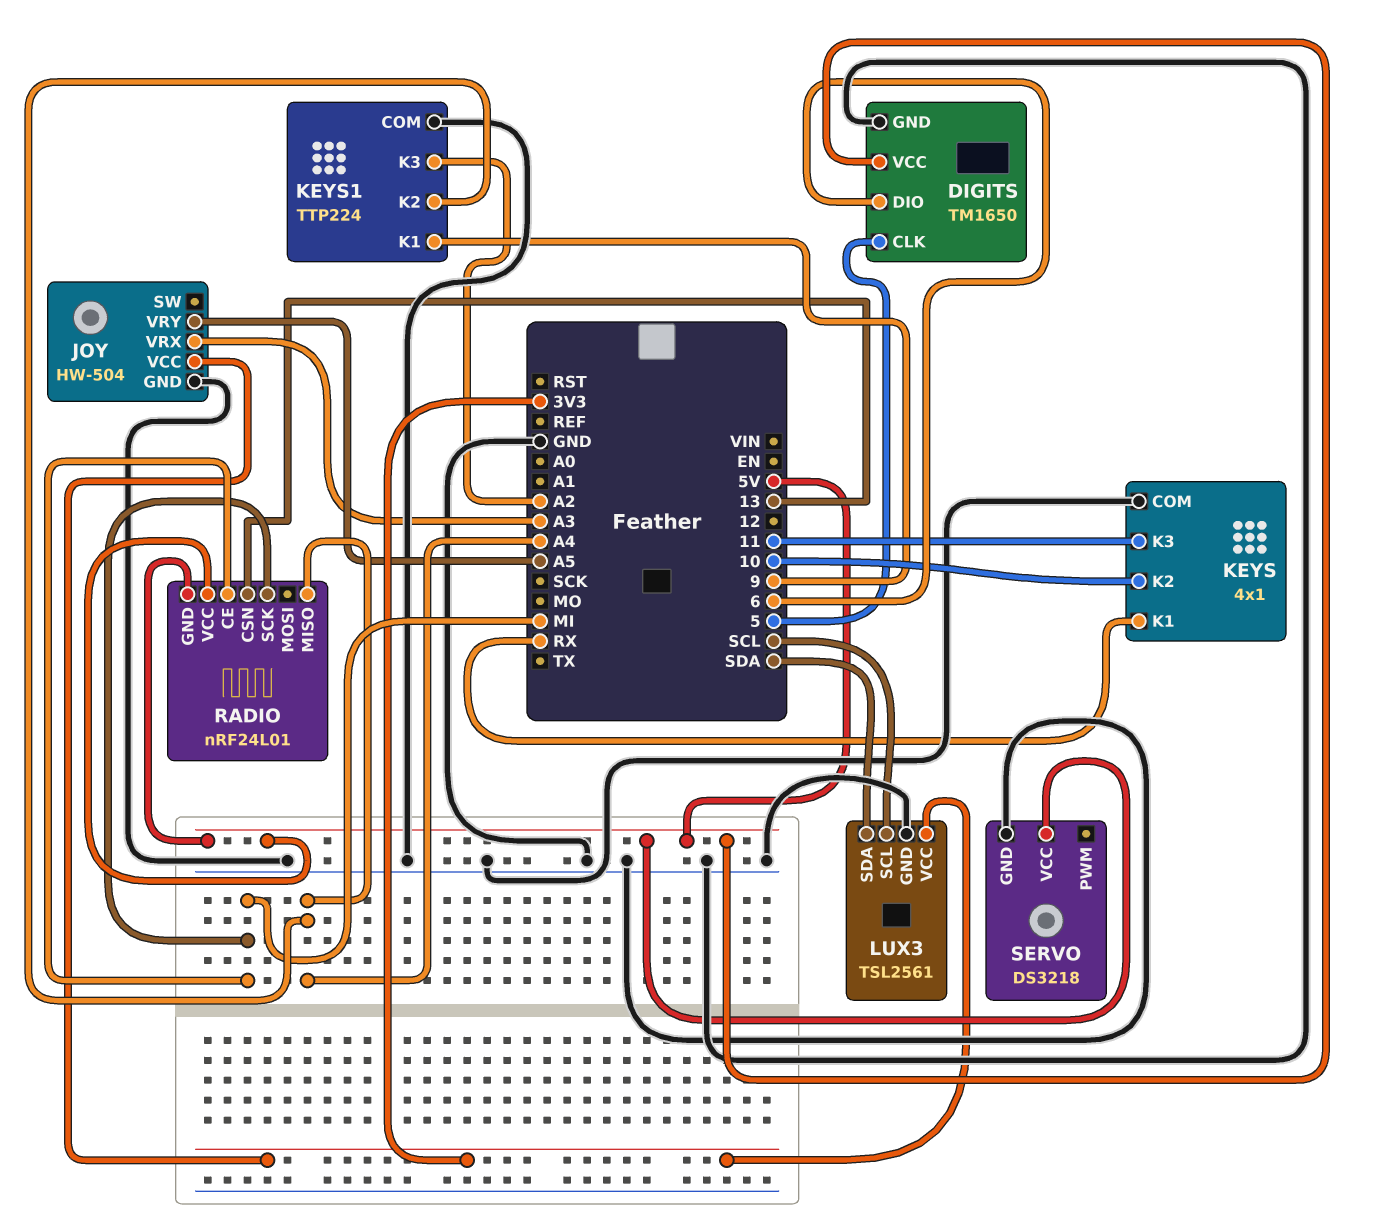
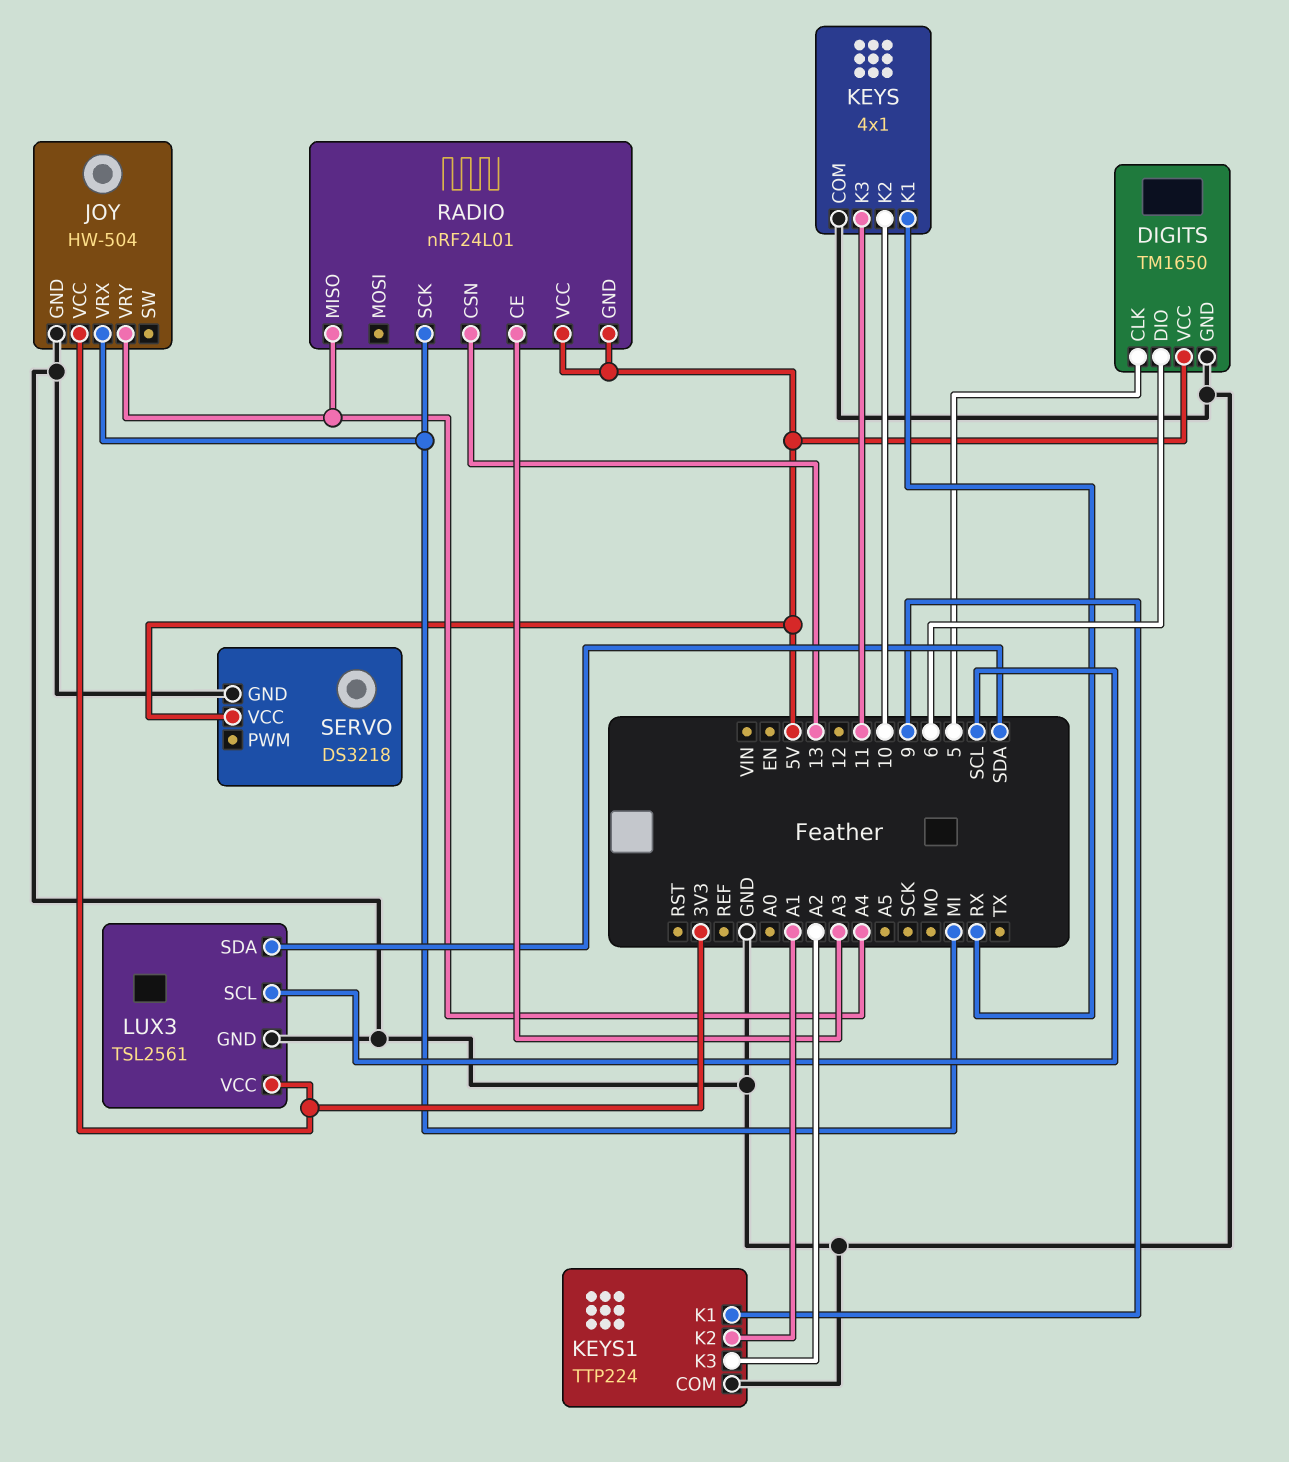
JOY pin VRX: A3 -> MI
JOY pin VRY: A5 -> A4
KEYS1 pin K2: A4 -> A1
RADIO pin CE: MI -> A3

